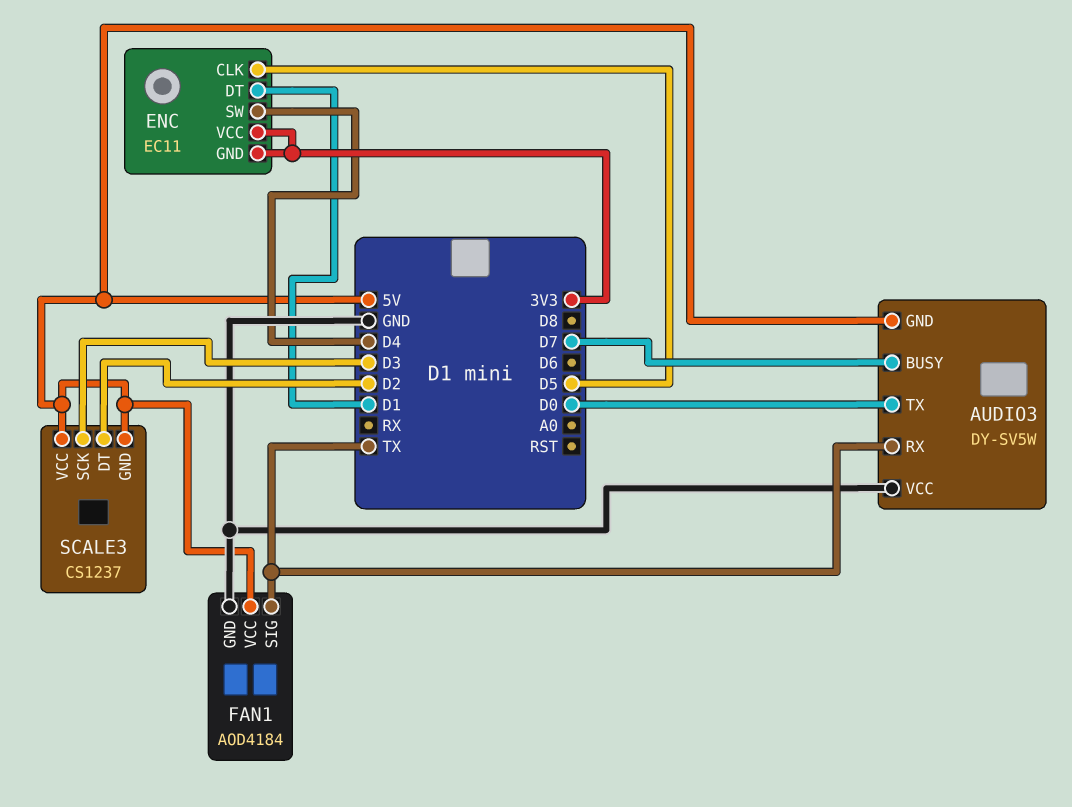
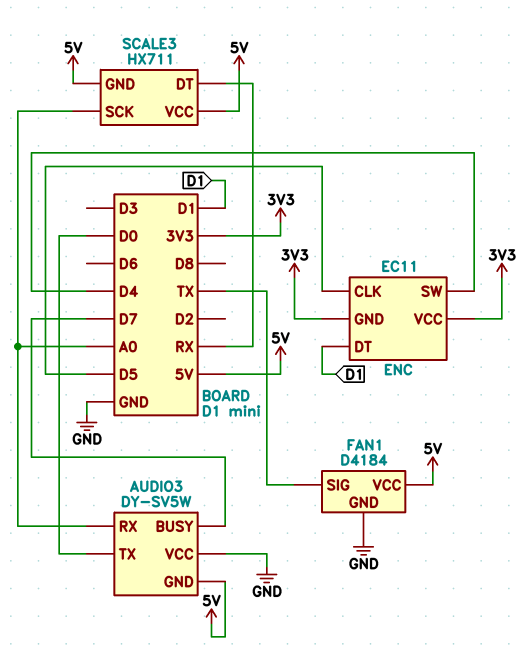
AUDIO3 pin RX: TX -> A0
FAN1: AOD4184 -> D4184
SCALE3: CS1237 -> HX711
SCALE3 pin DT: D2 -> RX
SCALE3 pin SCK: D3 -> A0

